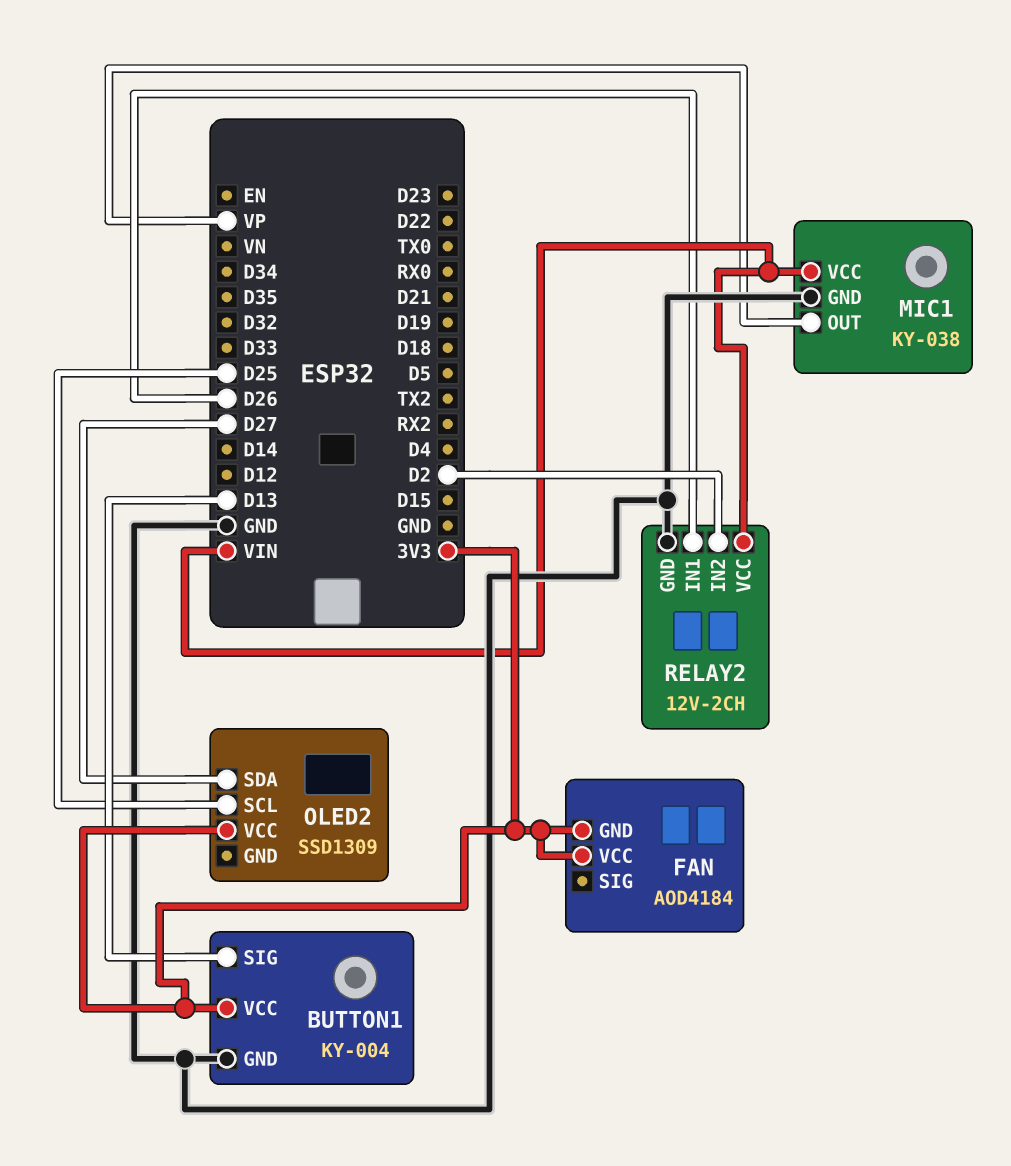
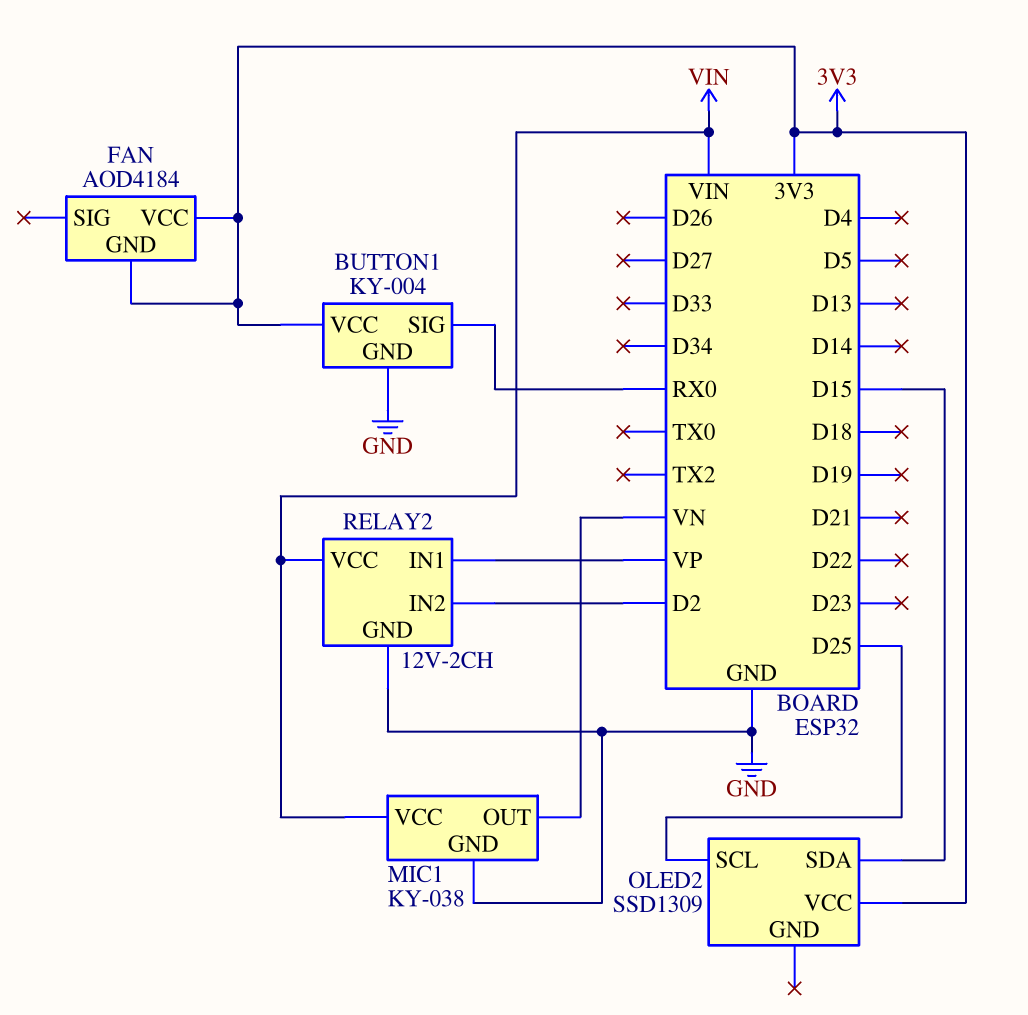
BUTTON1 pin SIG: D13 -> RX0
MIC1 pin OUT: VP -> VN
OLED2 pin SDA: D27 -> D15
RELAY2 pin IN1: D26 -> VP

